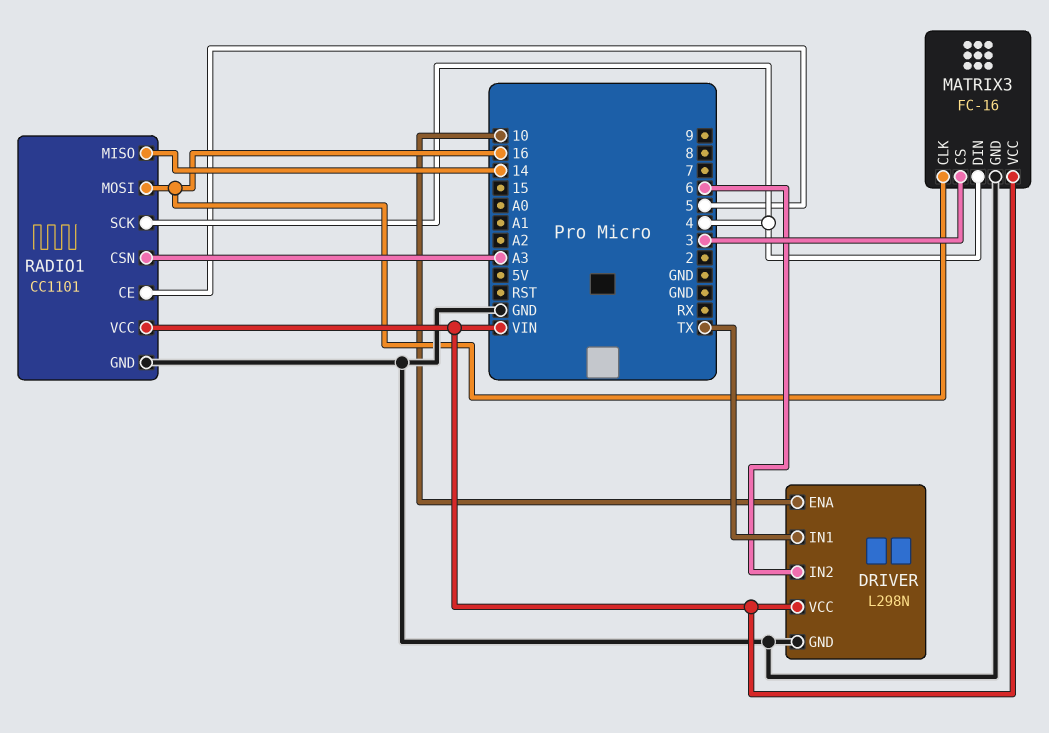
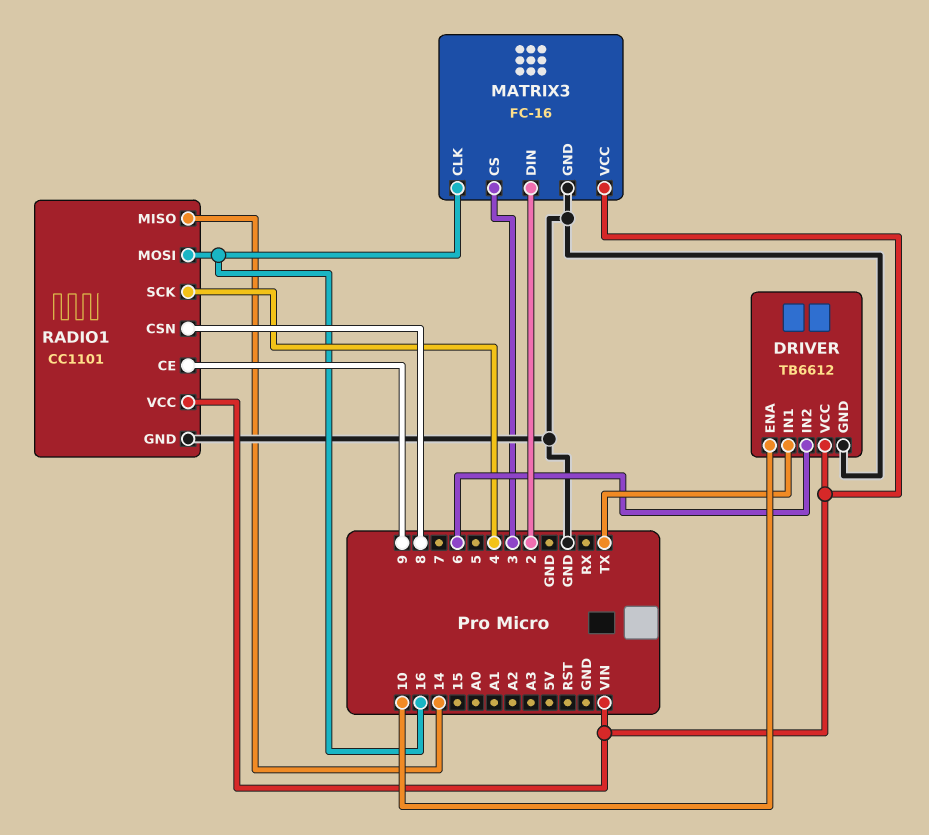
DRIVER: L298N -> TB6612
MATRIX3 pin DIN: 4 -> 2
RADIO1 pin CE: 5 -> 9
RADIO1 pin CSN: A3 -> 8

